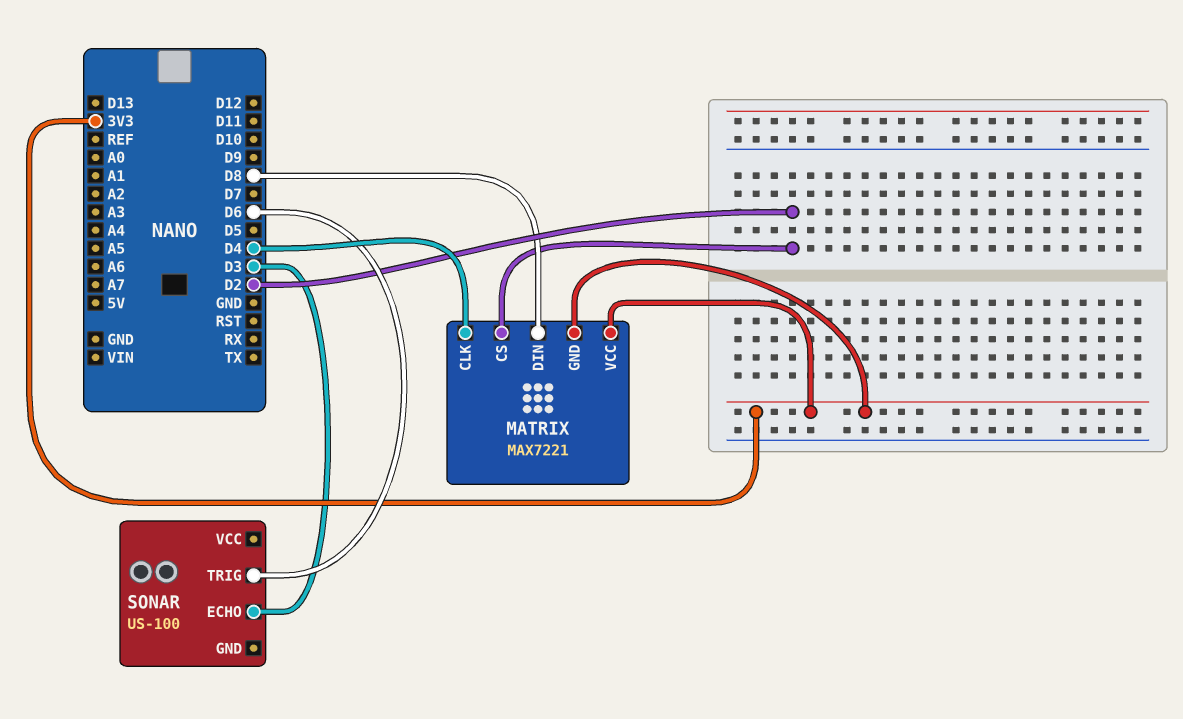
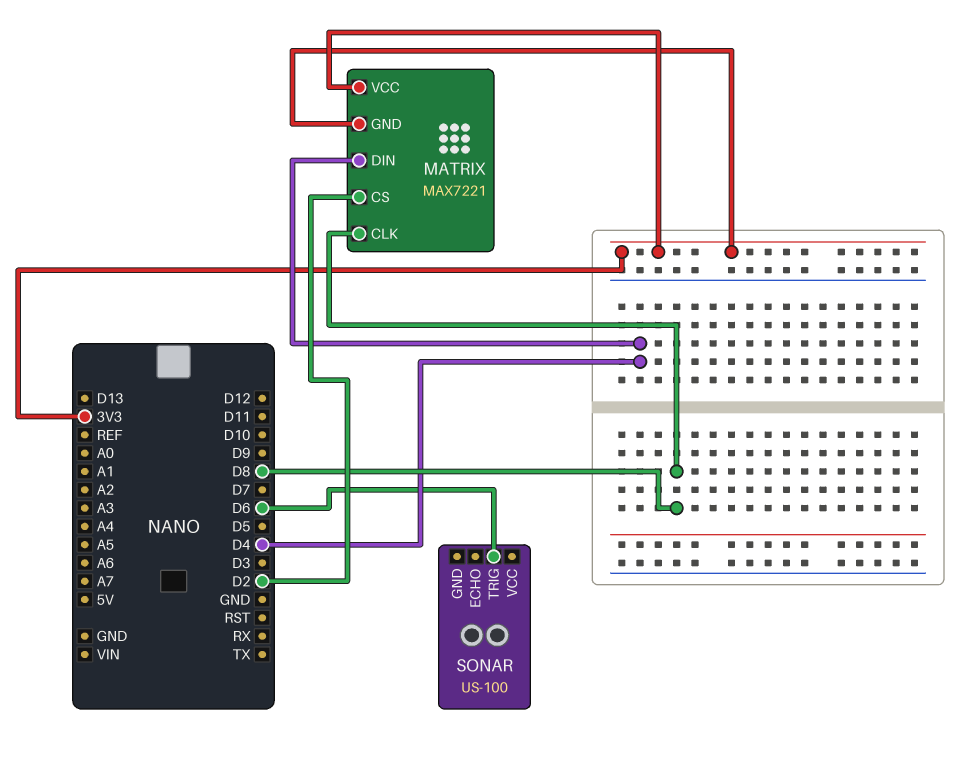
MATRIX pin CLK: D4 -> D8
MATRIX pin DIN: D8 -> D4
SONAR pin ECHO: D3 -> none

